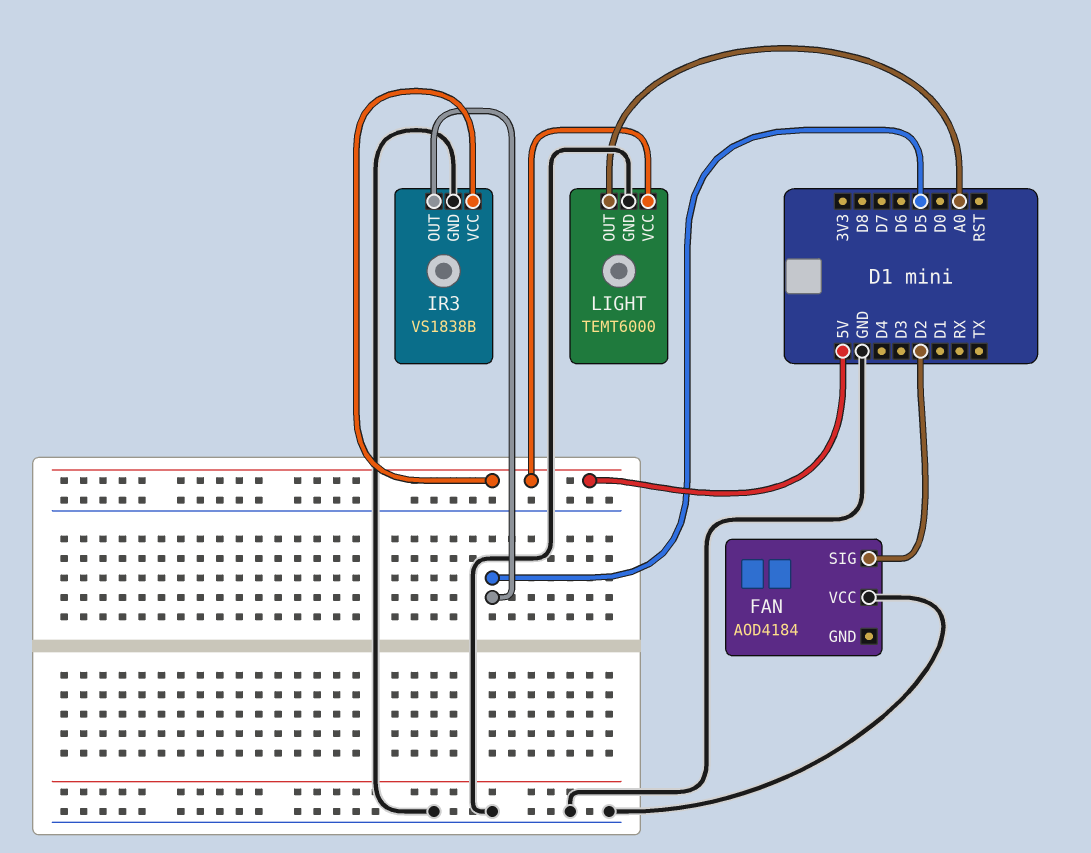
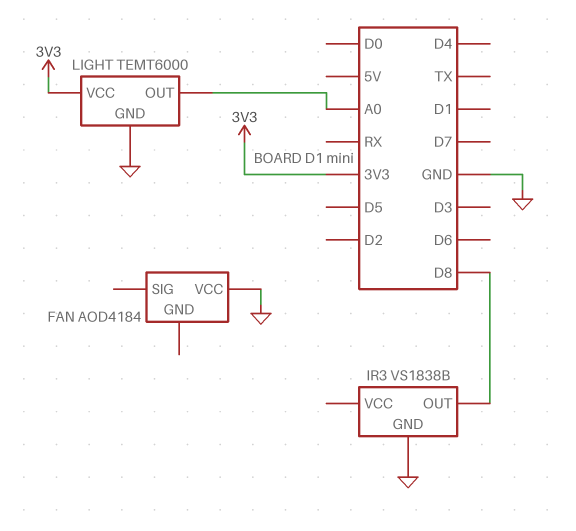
FAN pin SIG: D2 -> none
IR3 pin OUT: D5 -> D8
IR3 pin VCC: 5V -> none
LIGHT pin VCC: 5V -> 3V3

